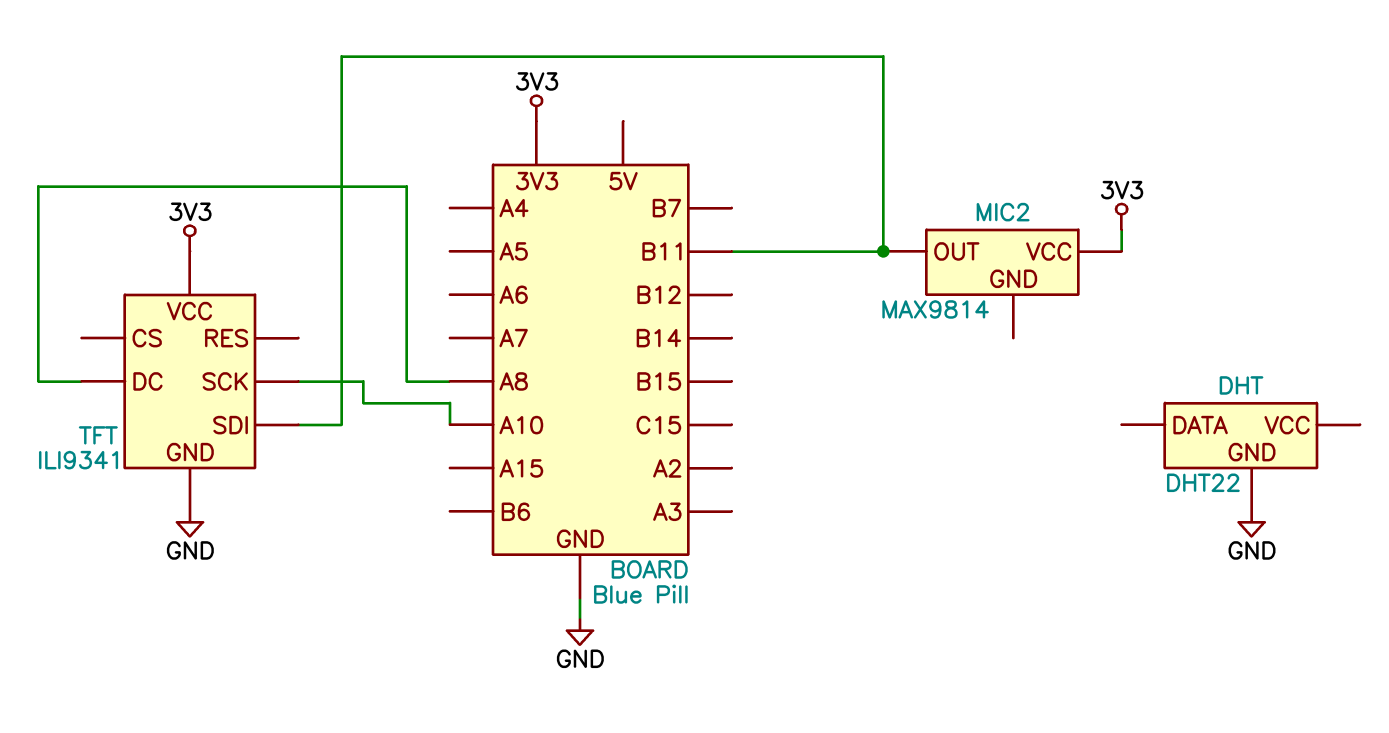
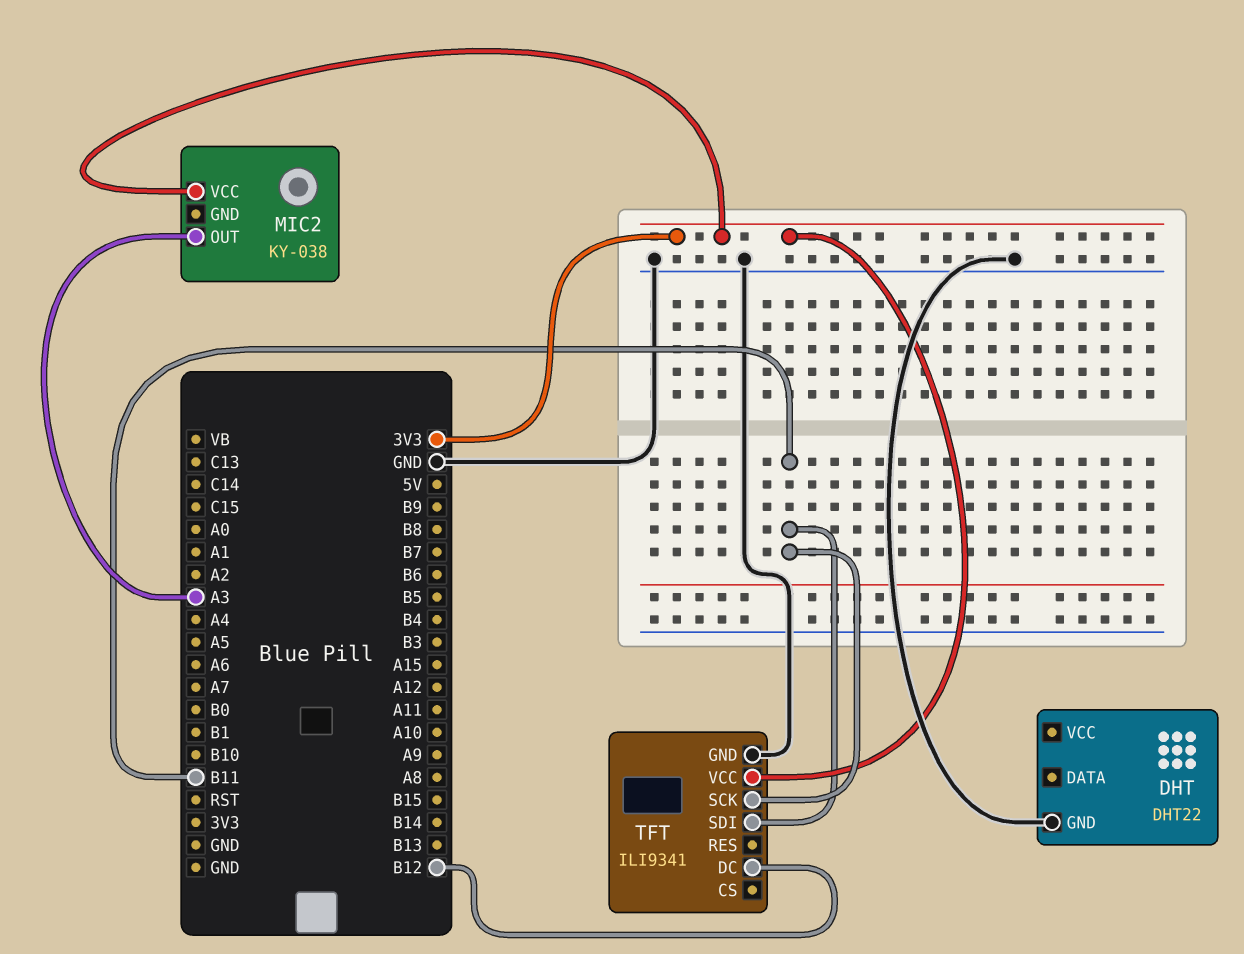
MIC2: MAX9814 -> KY-038
MIC2 pin OUT: B11 -> A3
TFT pin DC: A8 -> B12
TFT pin SCK: A10 -> B11

